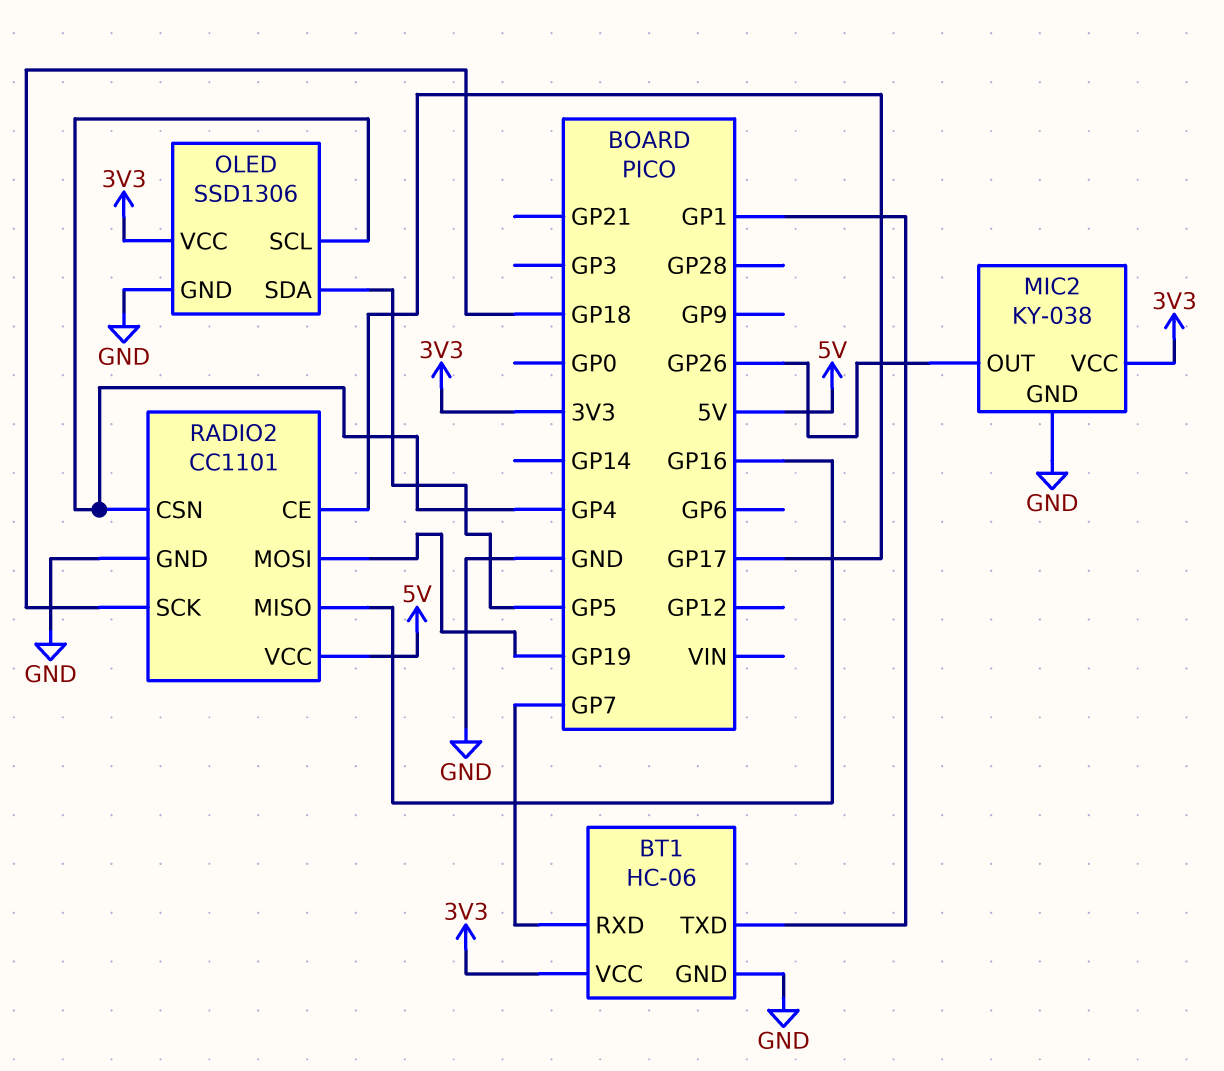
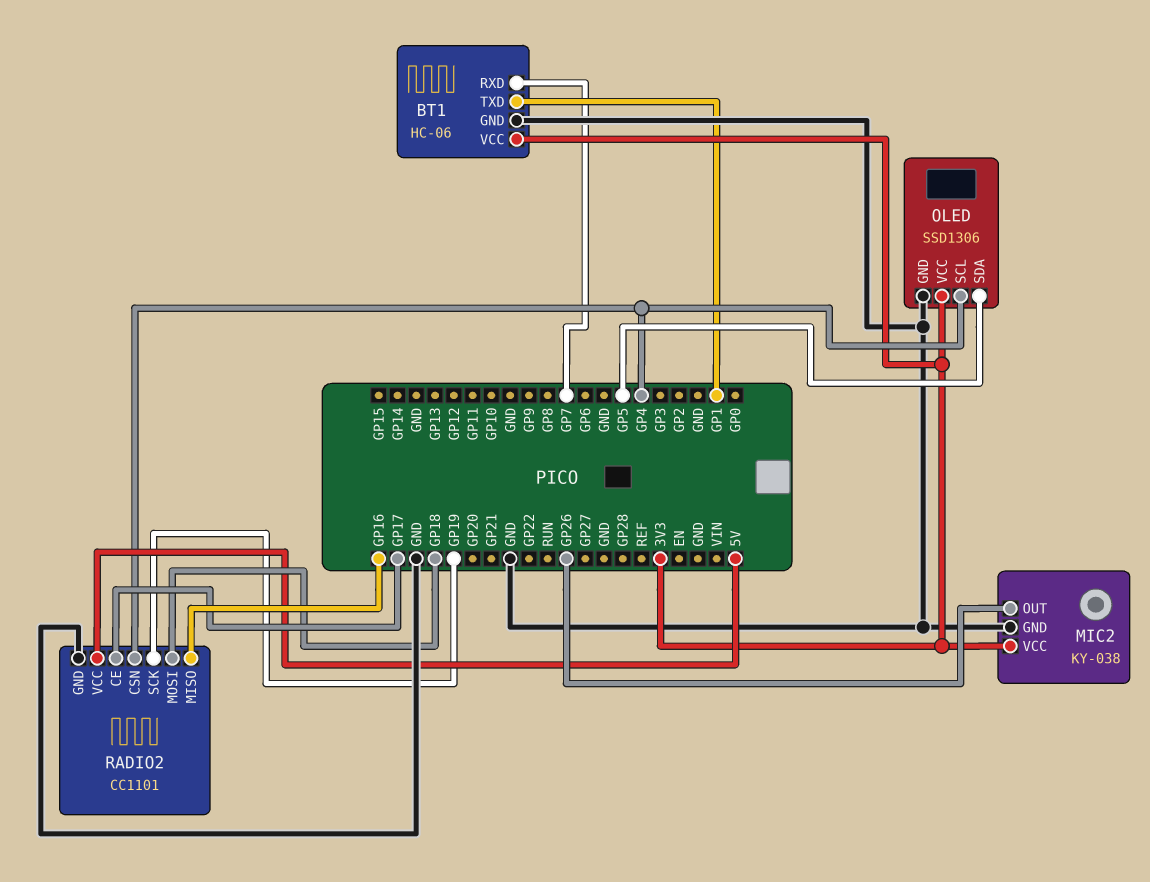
RADIO2 pin MOSI: GP19 -> GP18
RADIO2 pin SCK: GP18 -> GP19

